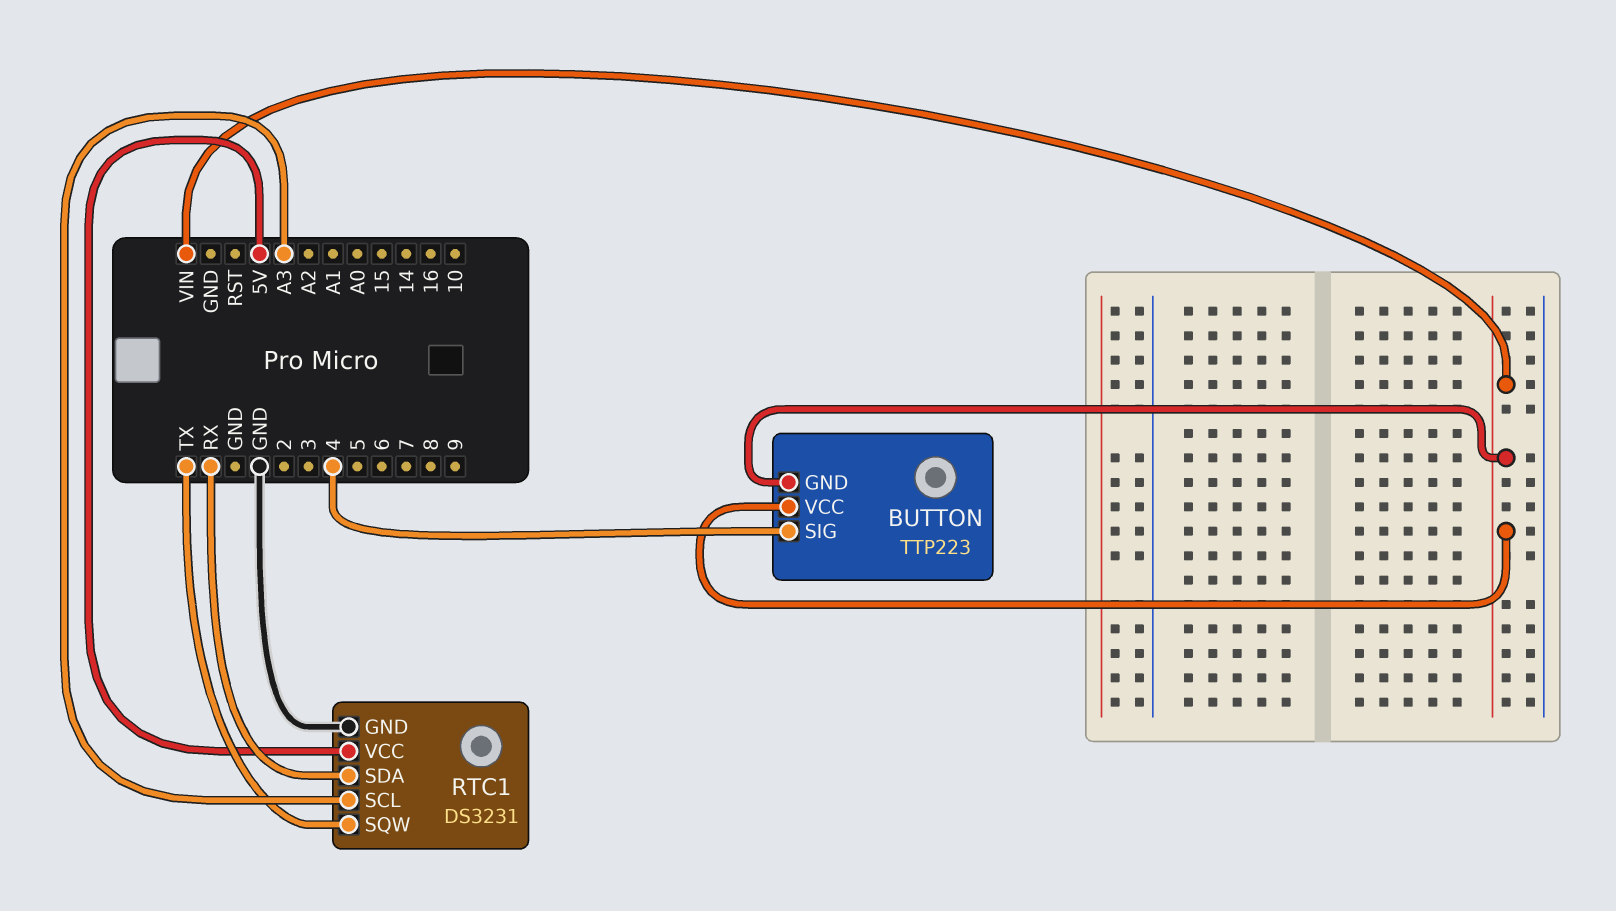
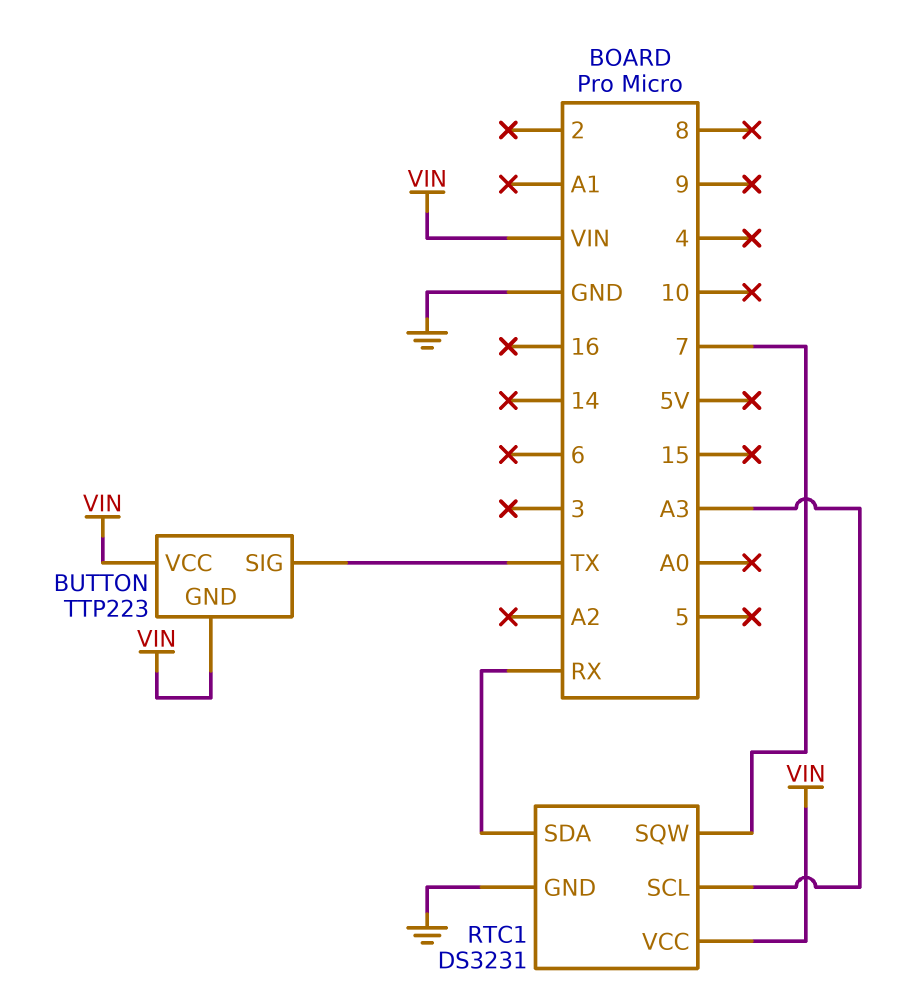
BUTTON pin SIG: 4 -> TX
RTC1 pin SQW: TX -> 7
RTC1 pin VCC: 5V -> VIN

